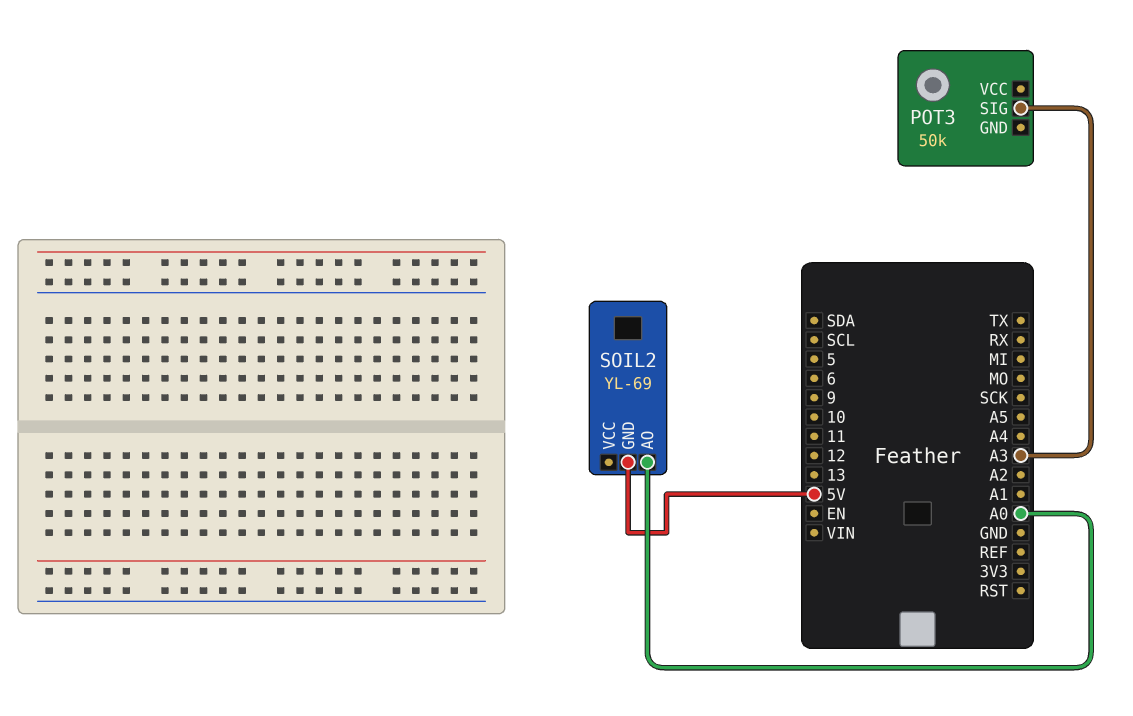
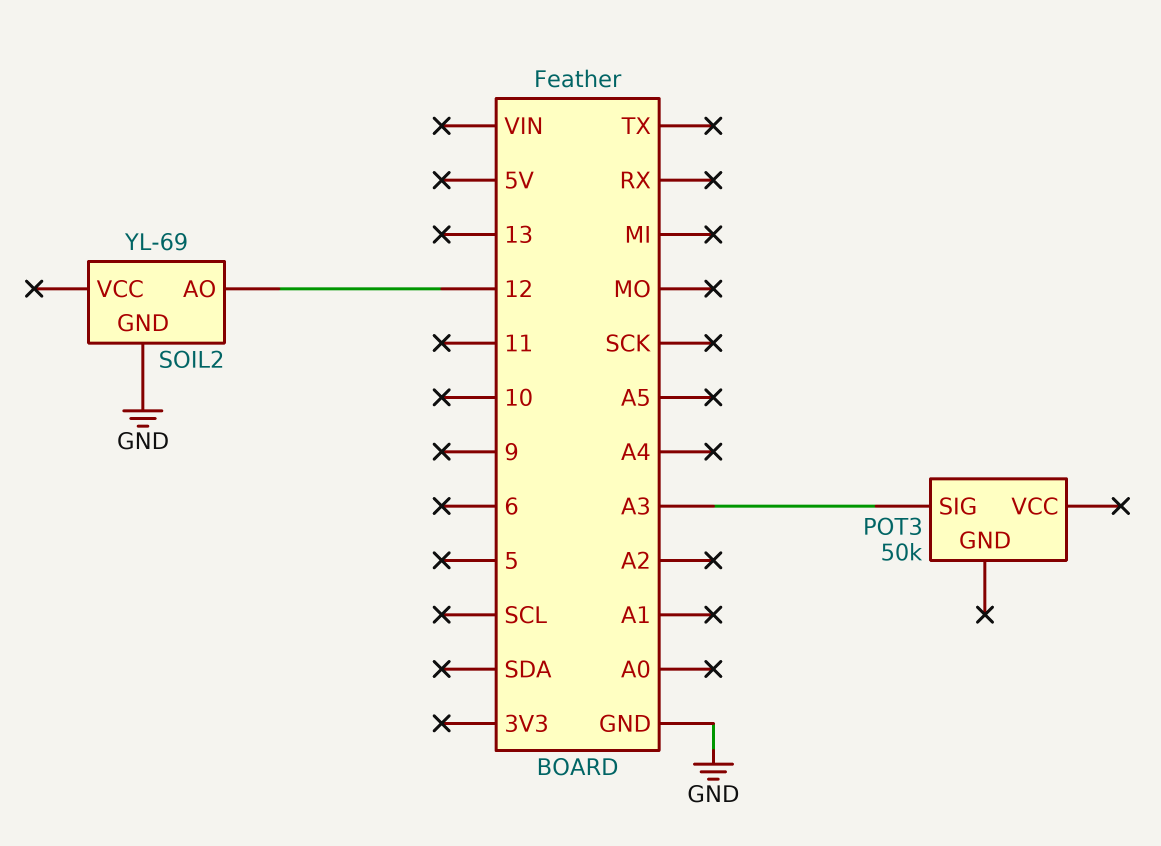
SOIL2 pin AO: A0 -> 12
SOIL2 pin GND: 5V -> GND

